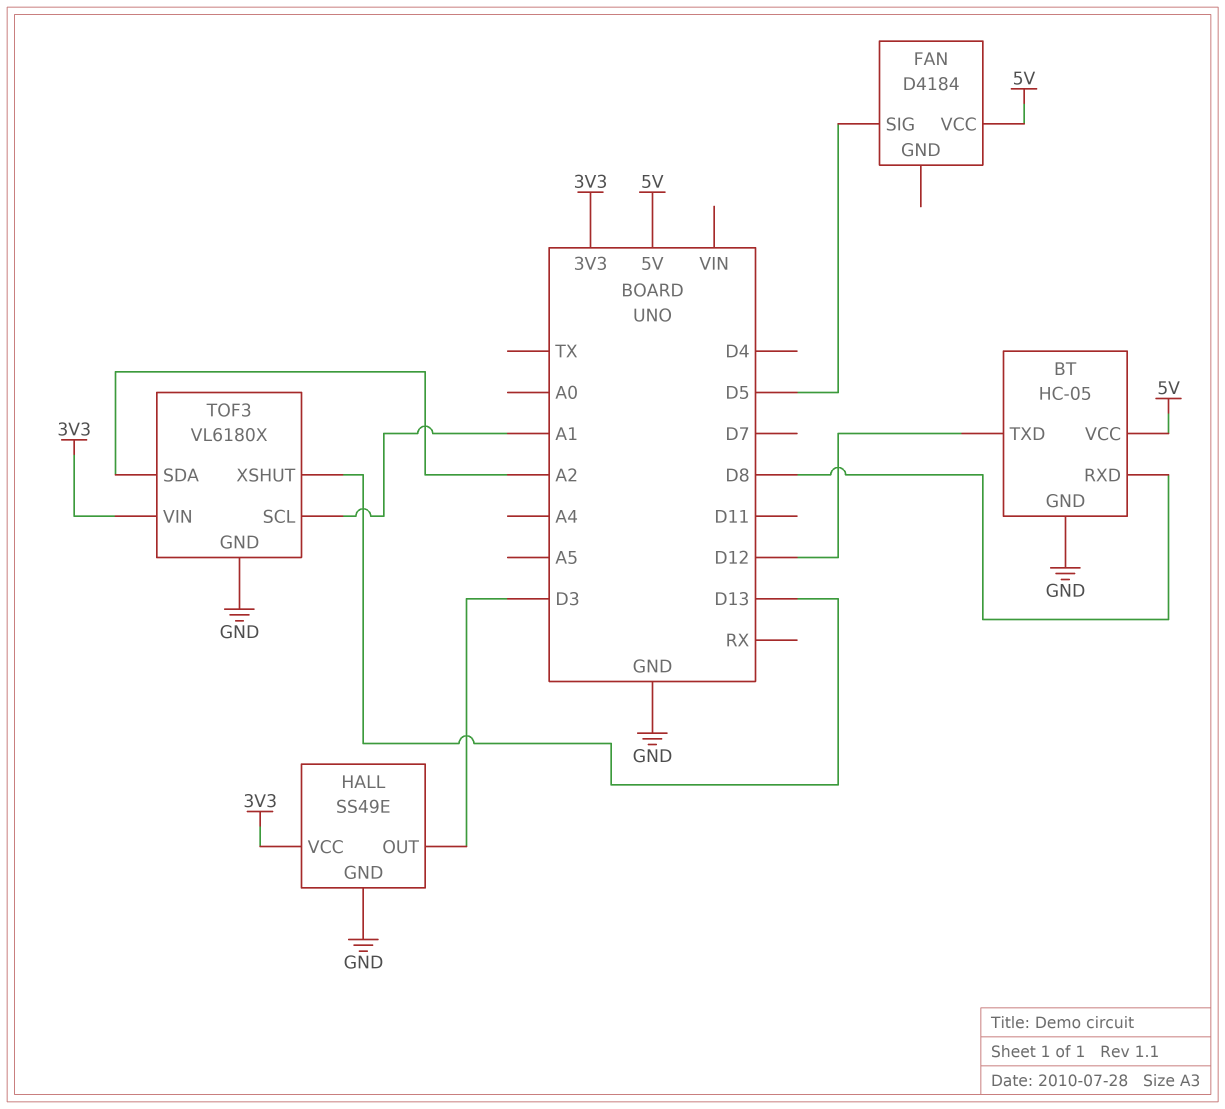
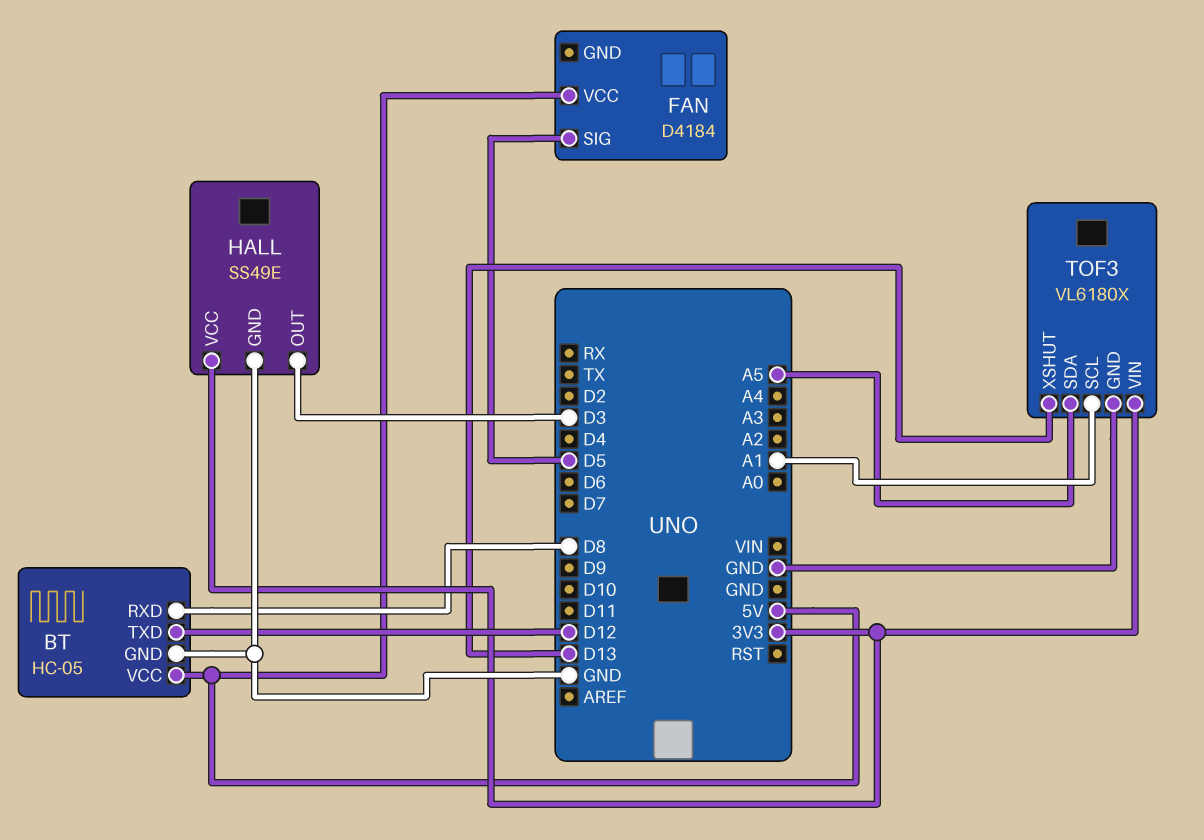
TOF3 pin SDA: A2 -> A5

